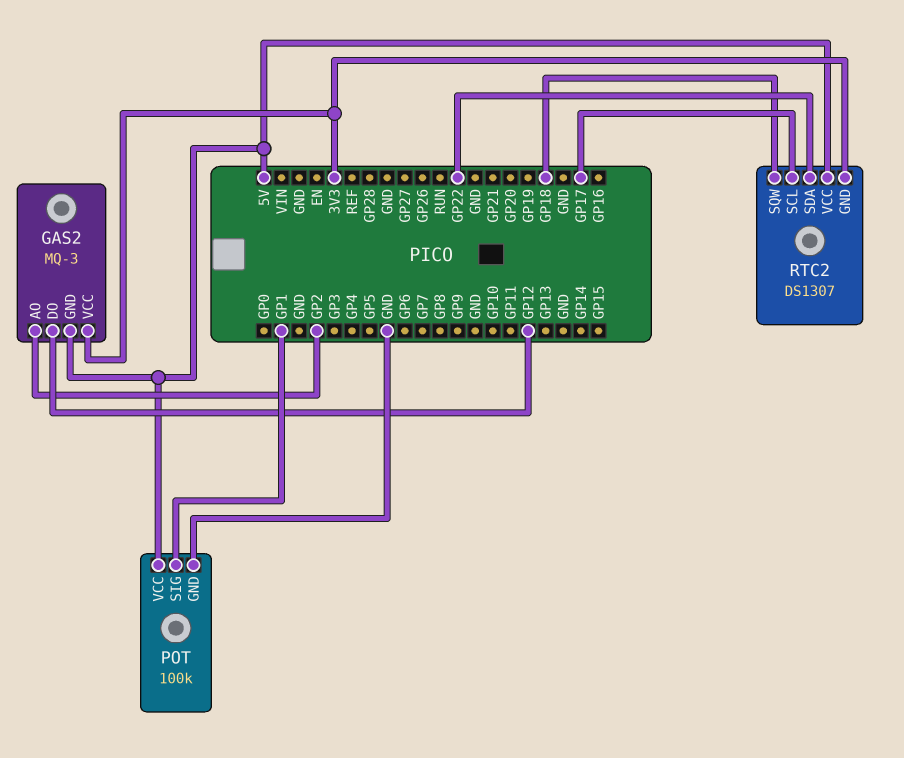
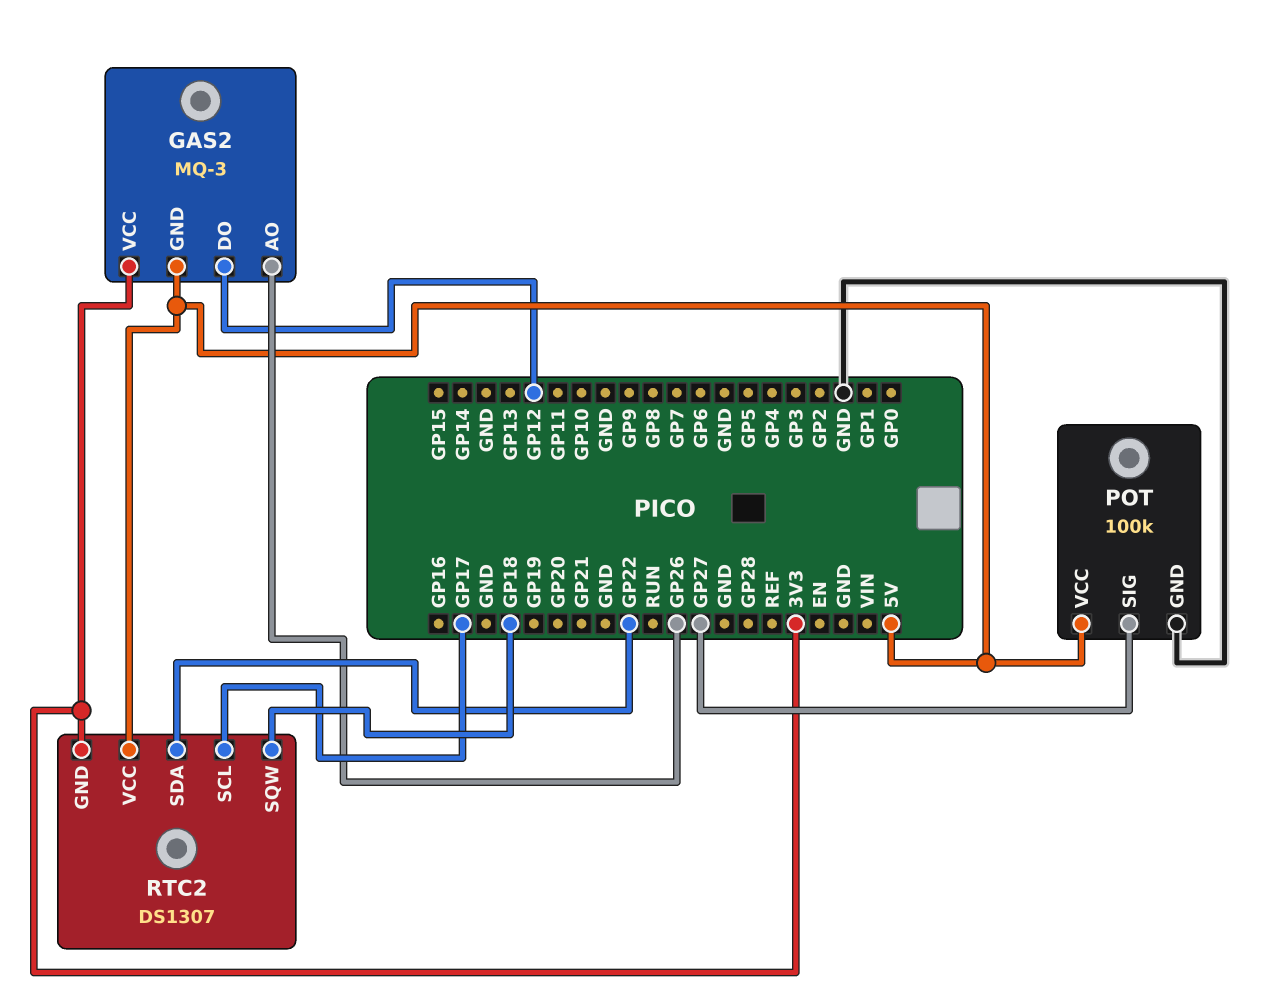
GAS2 pin AO: GP2 -> GP26
POT pin SIG: GP1 -> GP27

